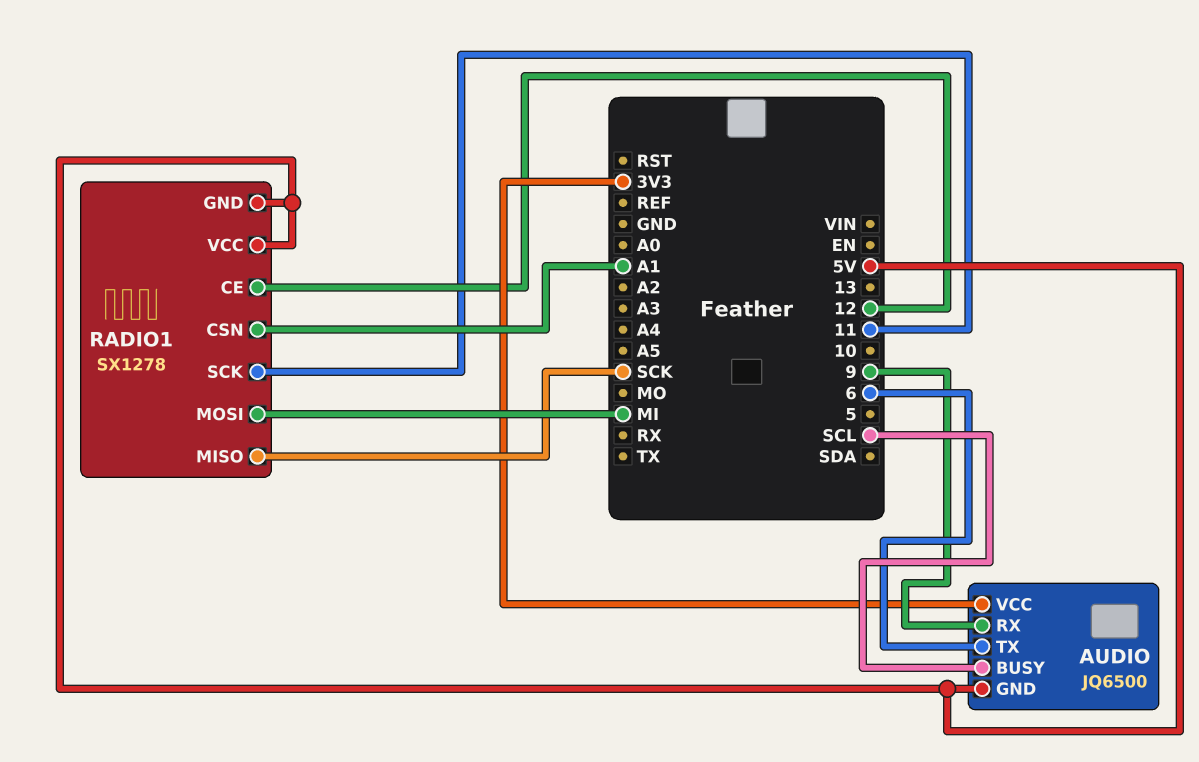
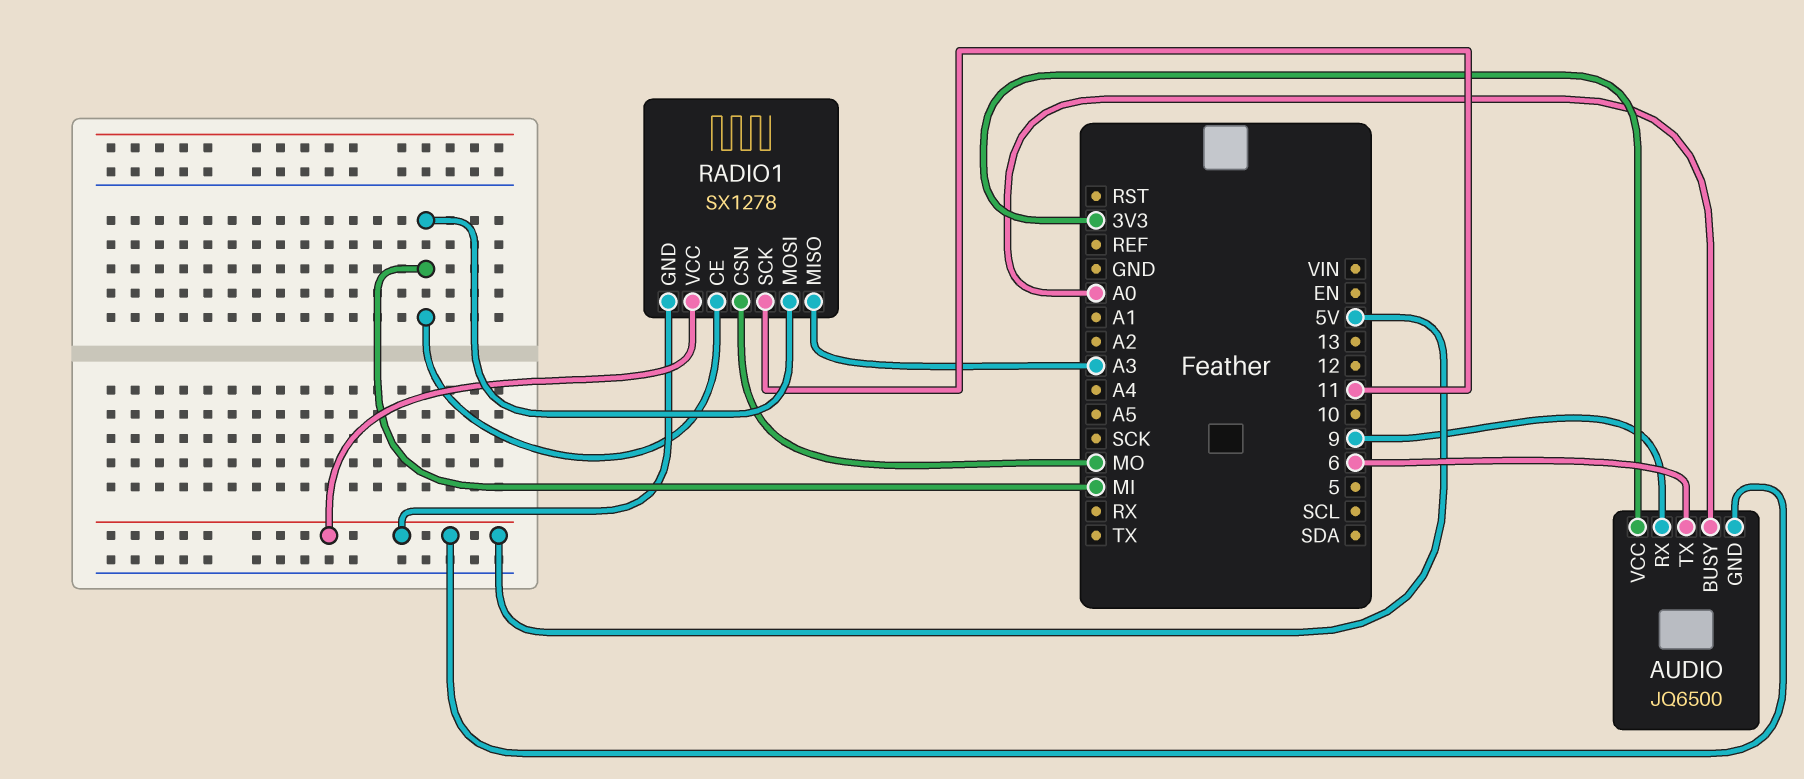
AUDIO pin BUSY: SCL -> A0
RADIO1 pin CE: 12 -> MI
RADIO1 pin CSN: A1 -> MO
RADIO1 pin MISO: SCK -> A3

